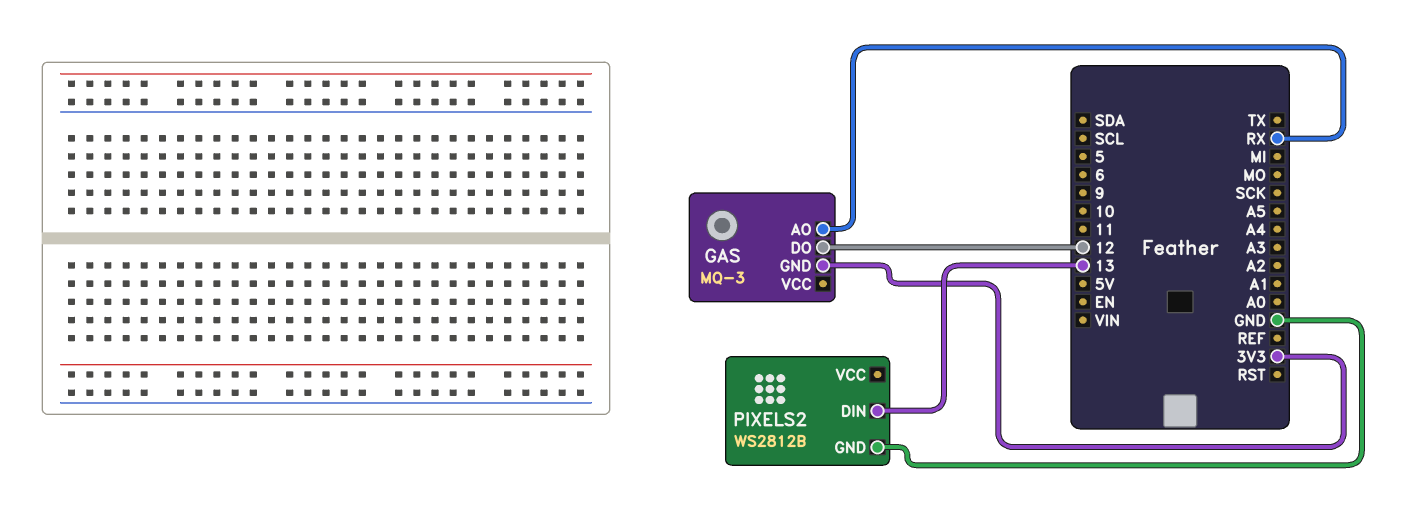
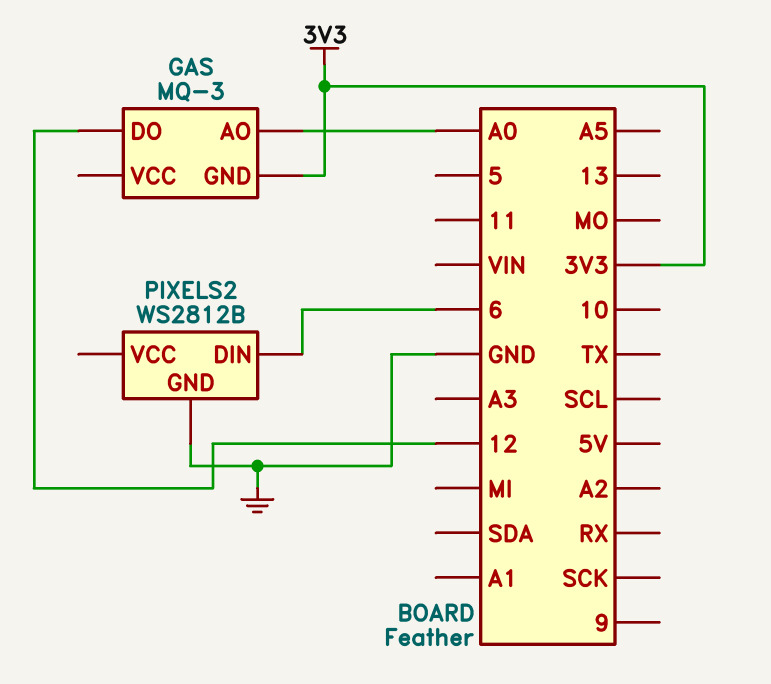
GAS pin AO: RX -> A0
PIXELS2 pin DIN: 13 -> 6

